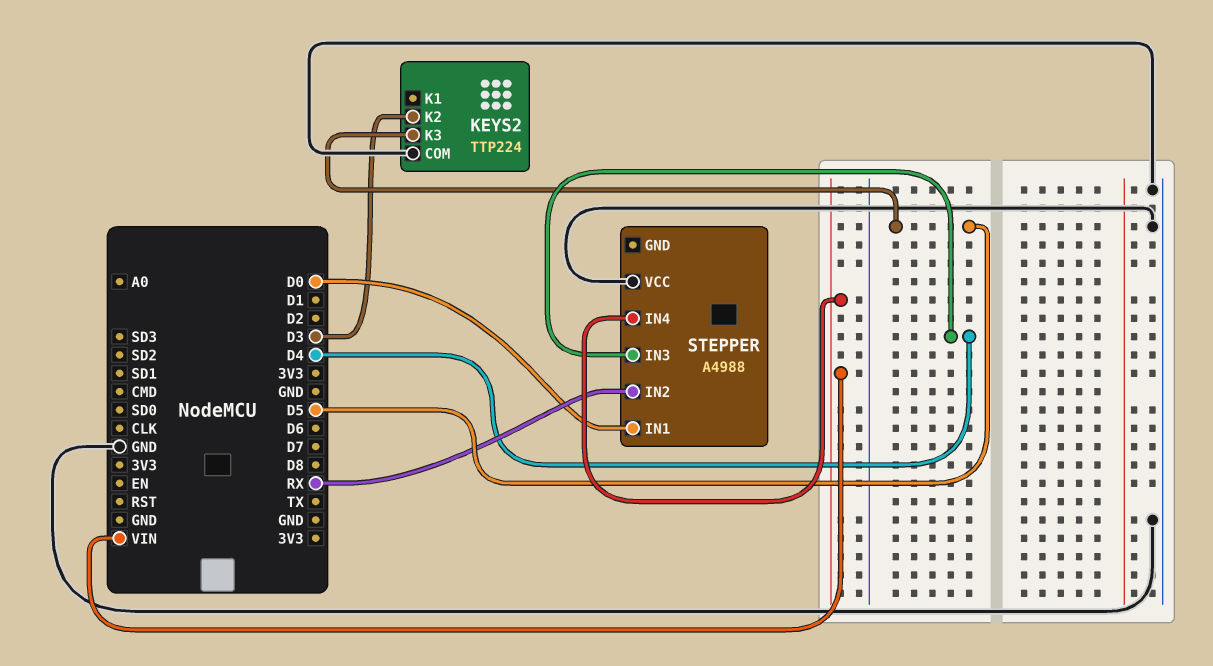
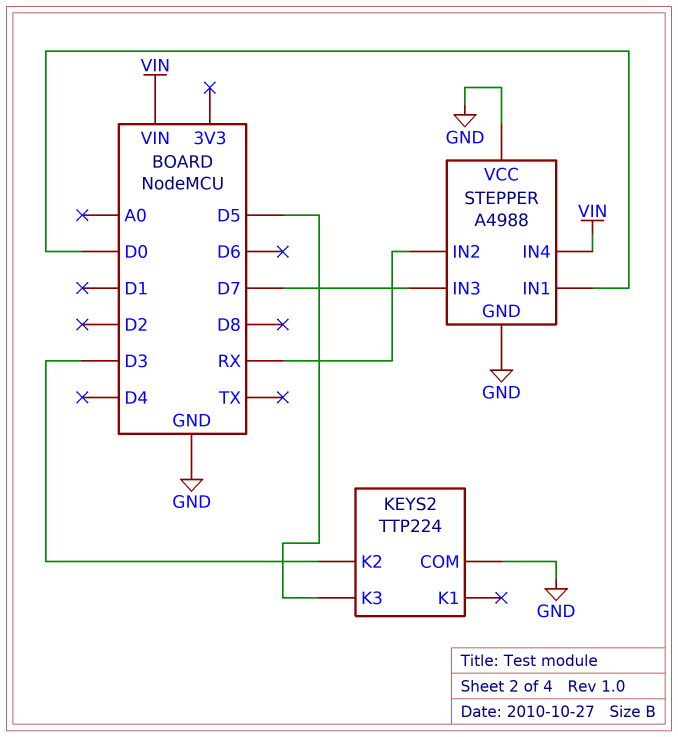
STEPPER pin GND: none -> GND
STEPPER pin IN3: D4 -> D7

